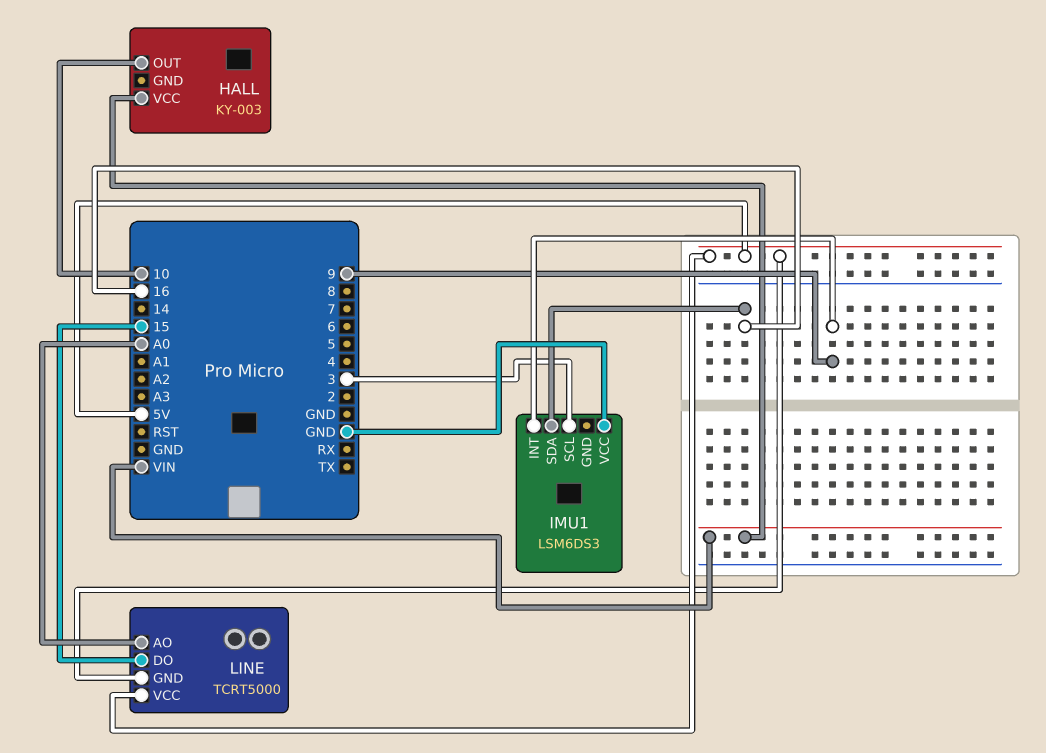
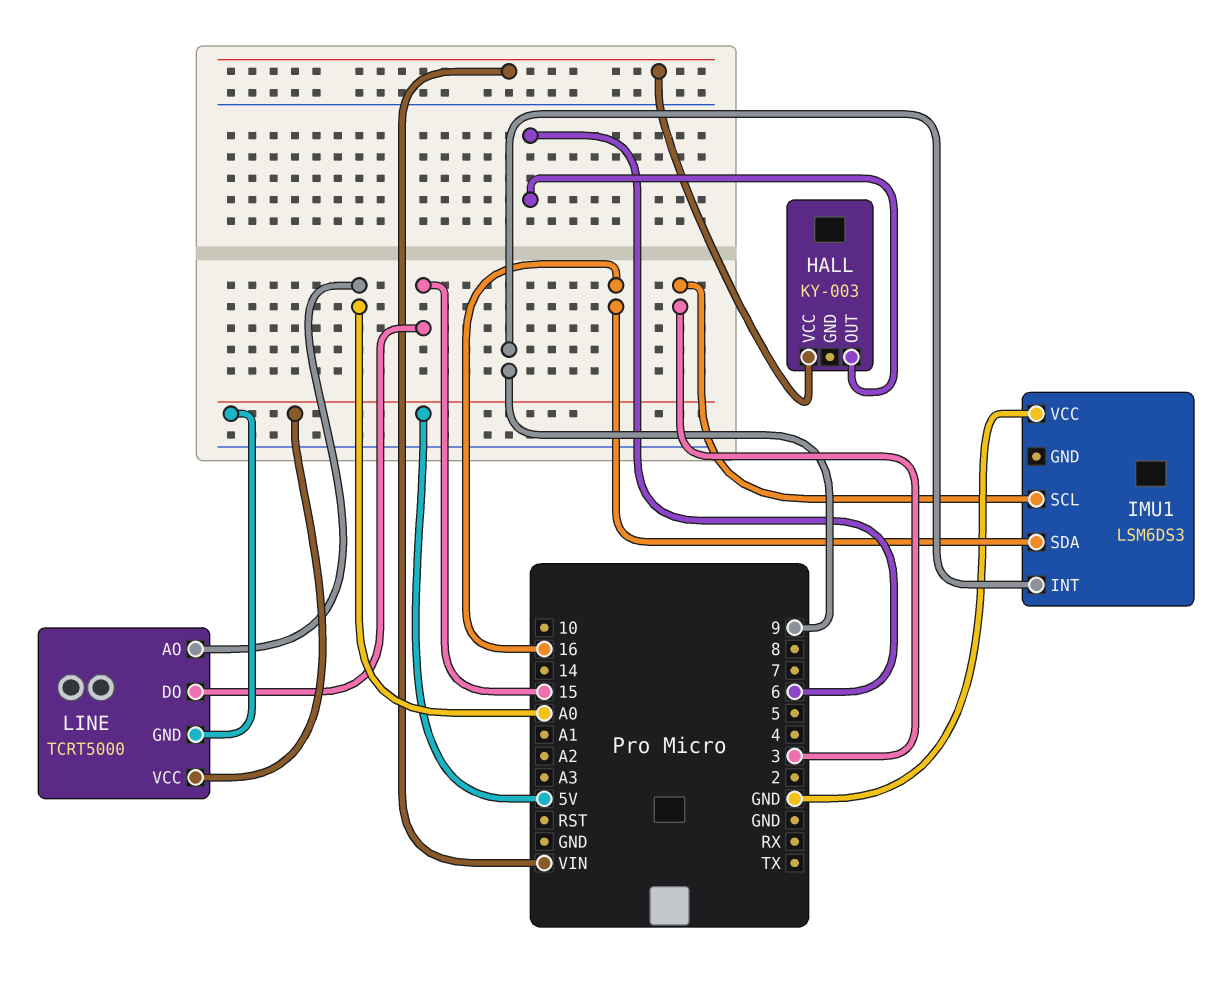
HALL pin OUT: 10 -> 6

